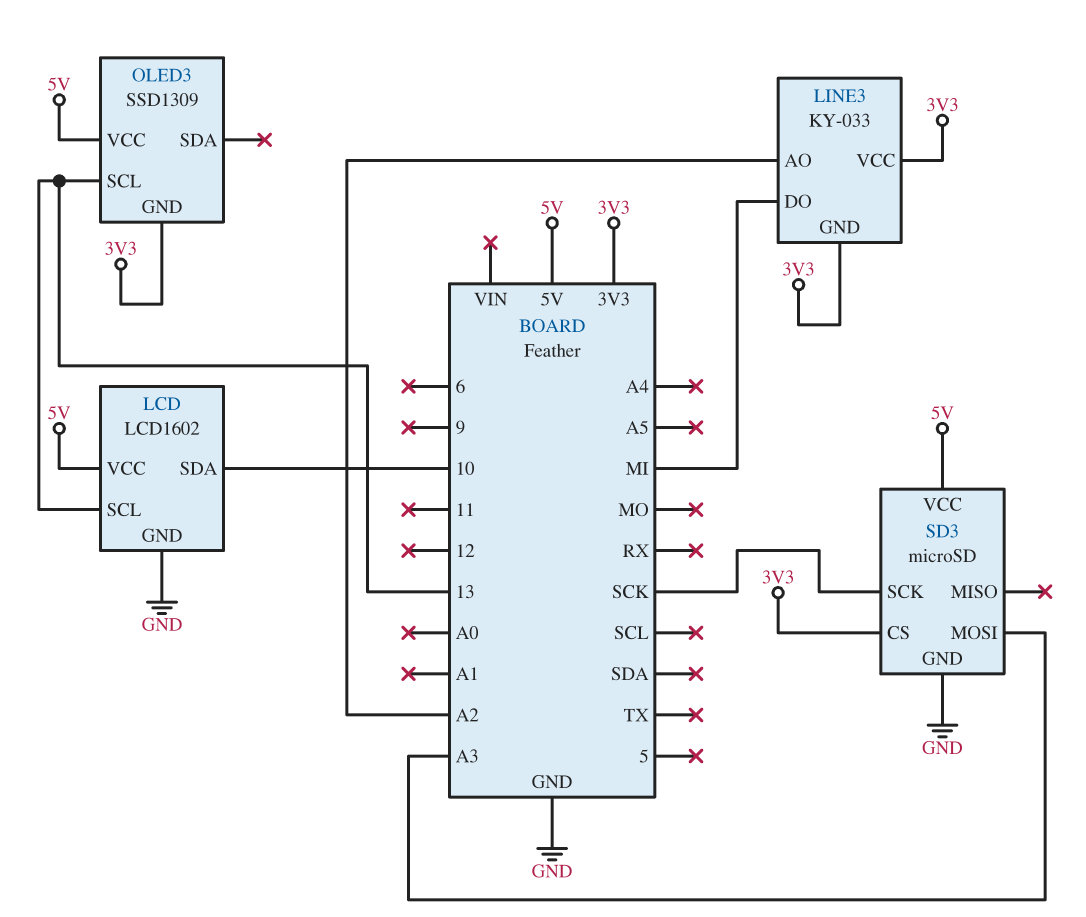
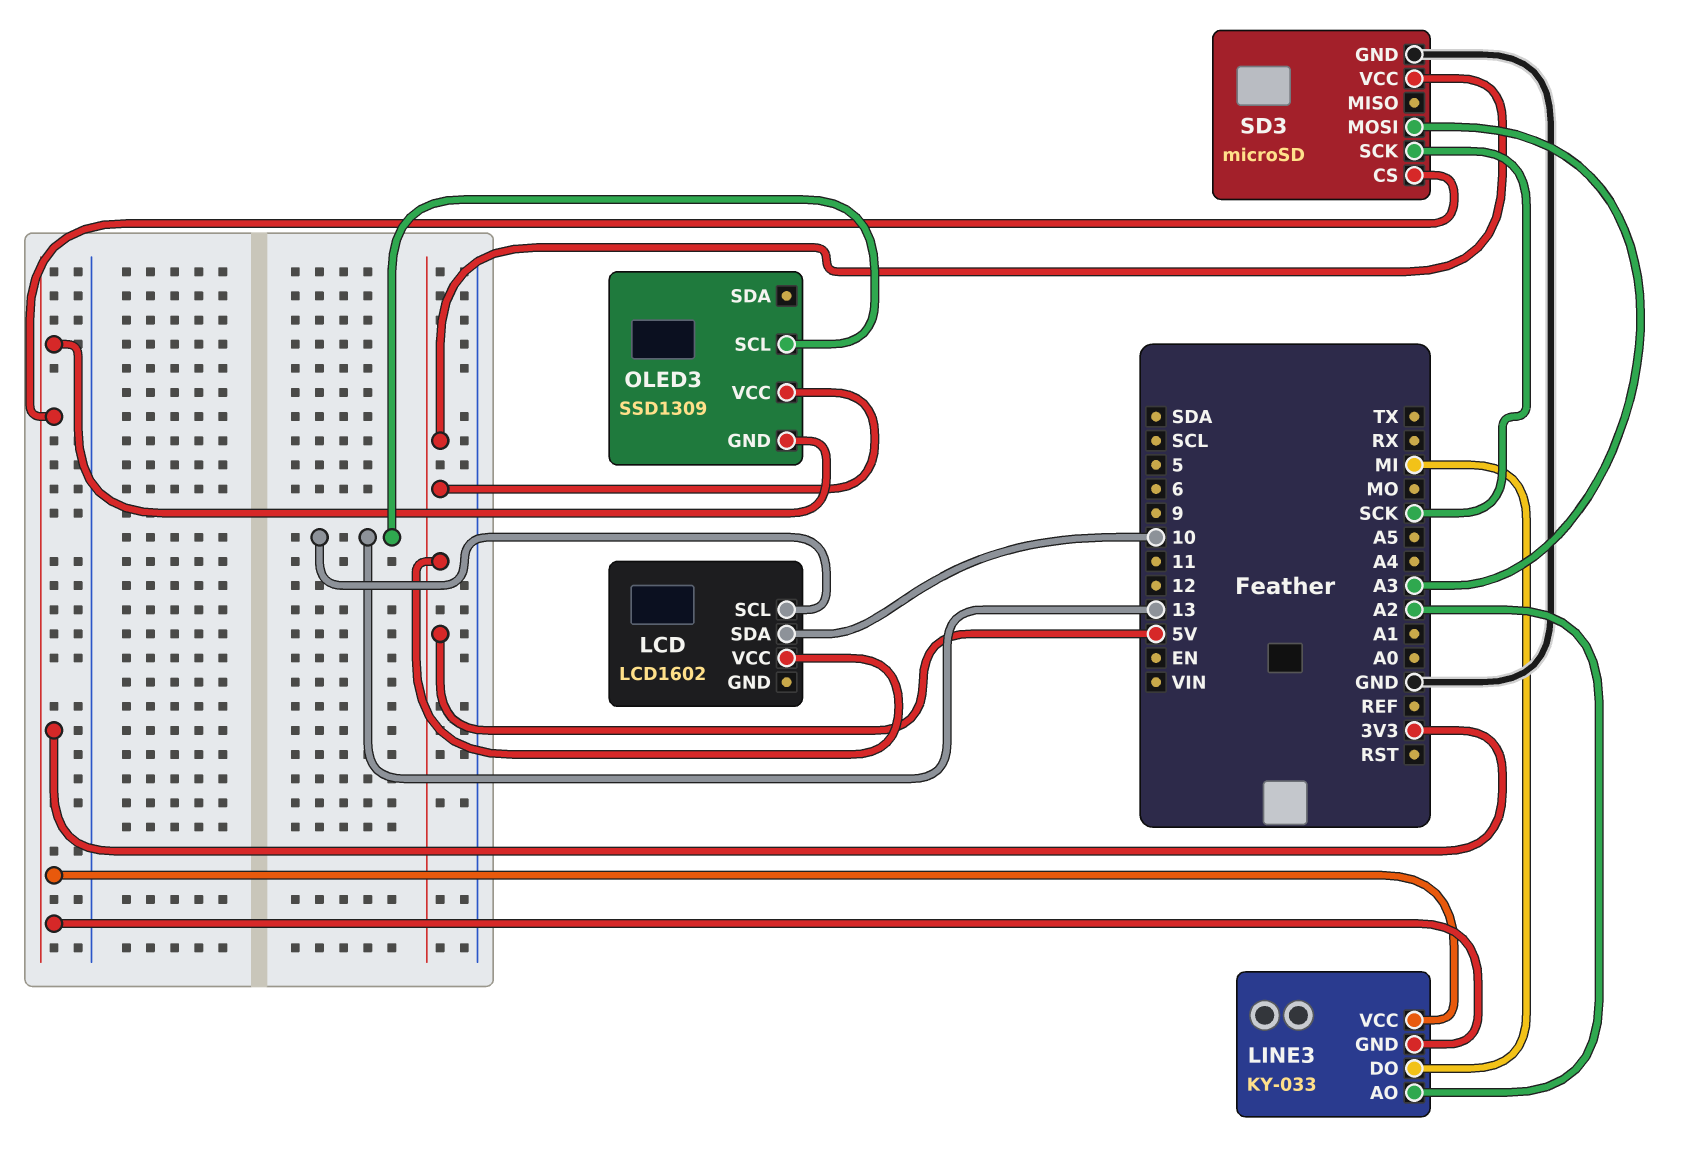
LCD pin GND: GND -> none

